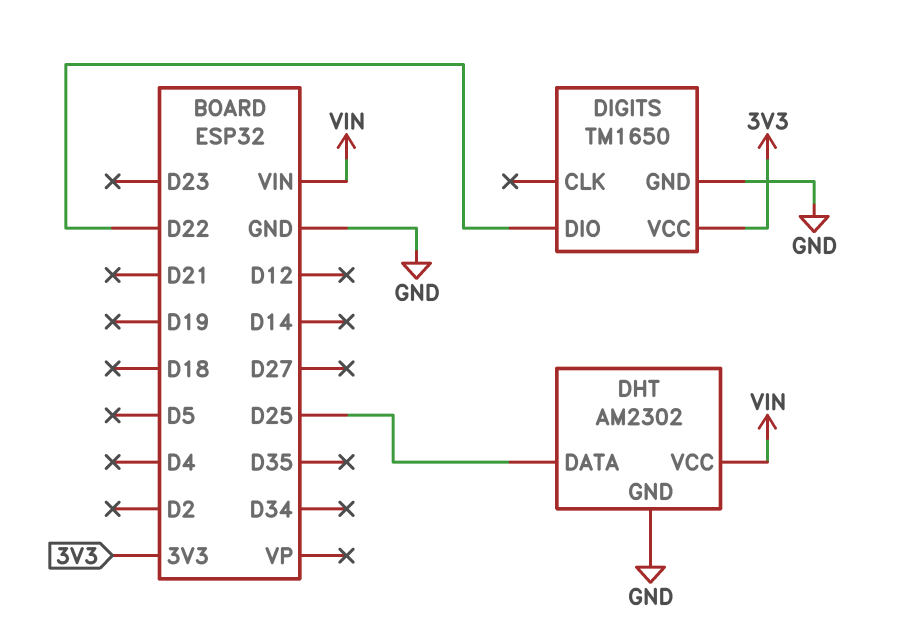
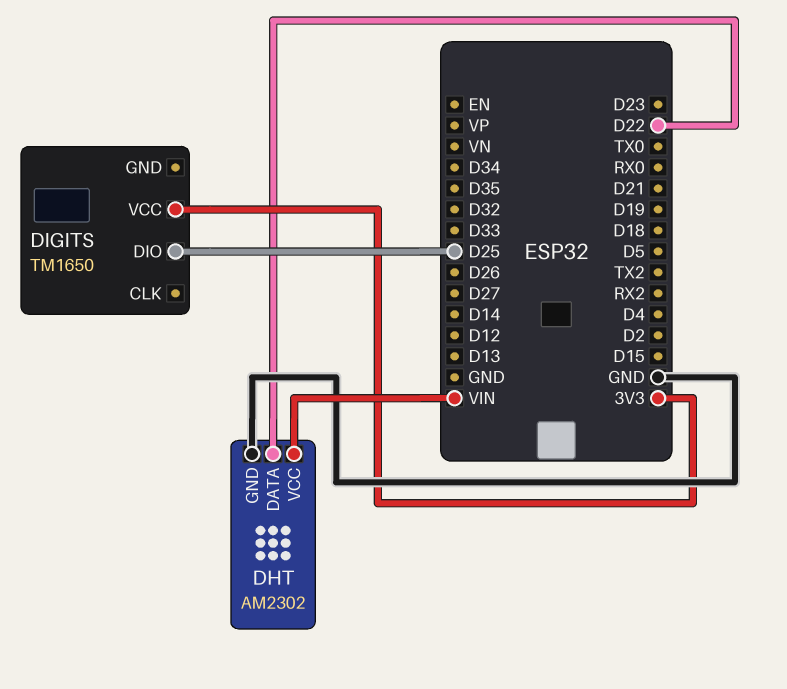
DHT pin DATA: D25 -> D22
DIGITS pin DIO: D22 -> D25
DIGITS pin GND: GND -> none

